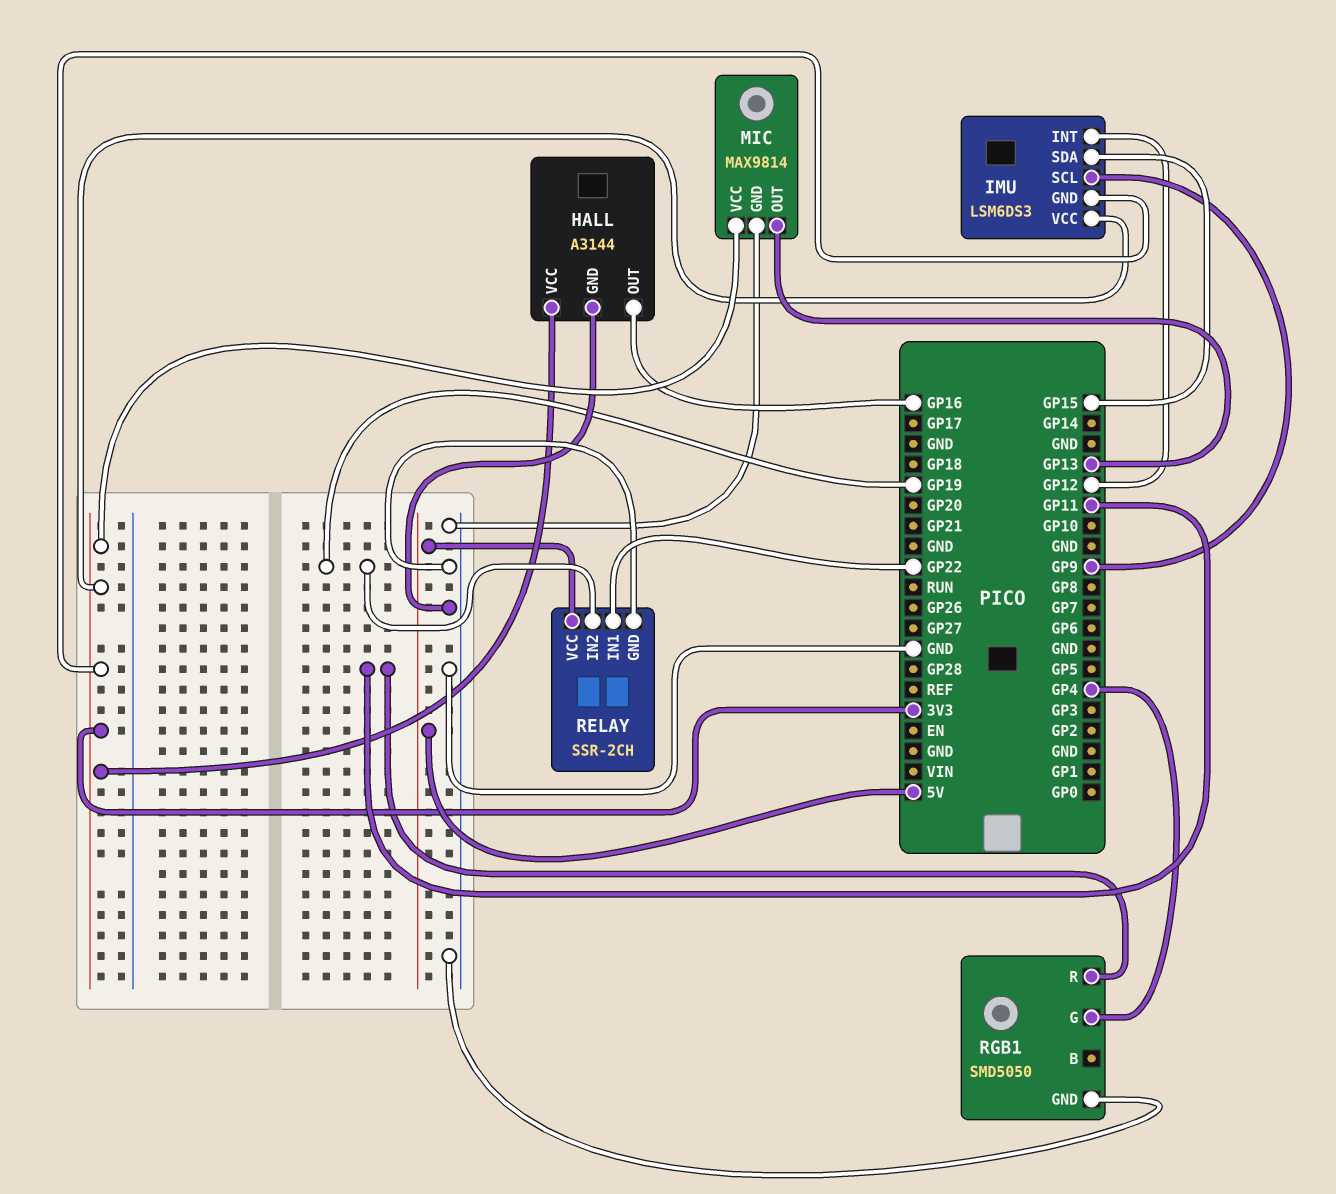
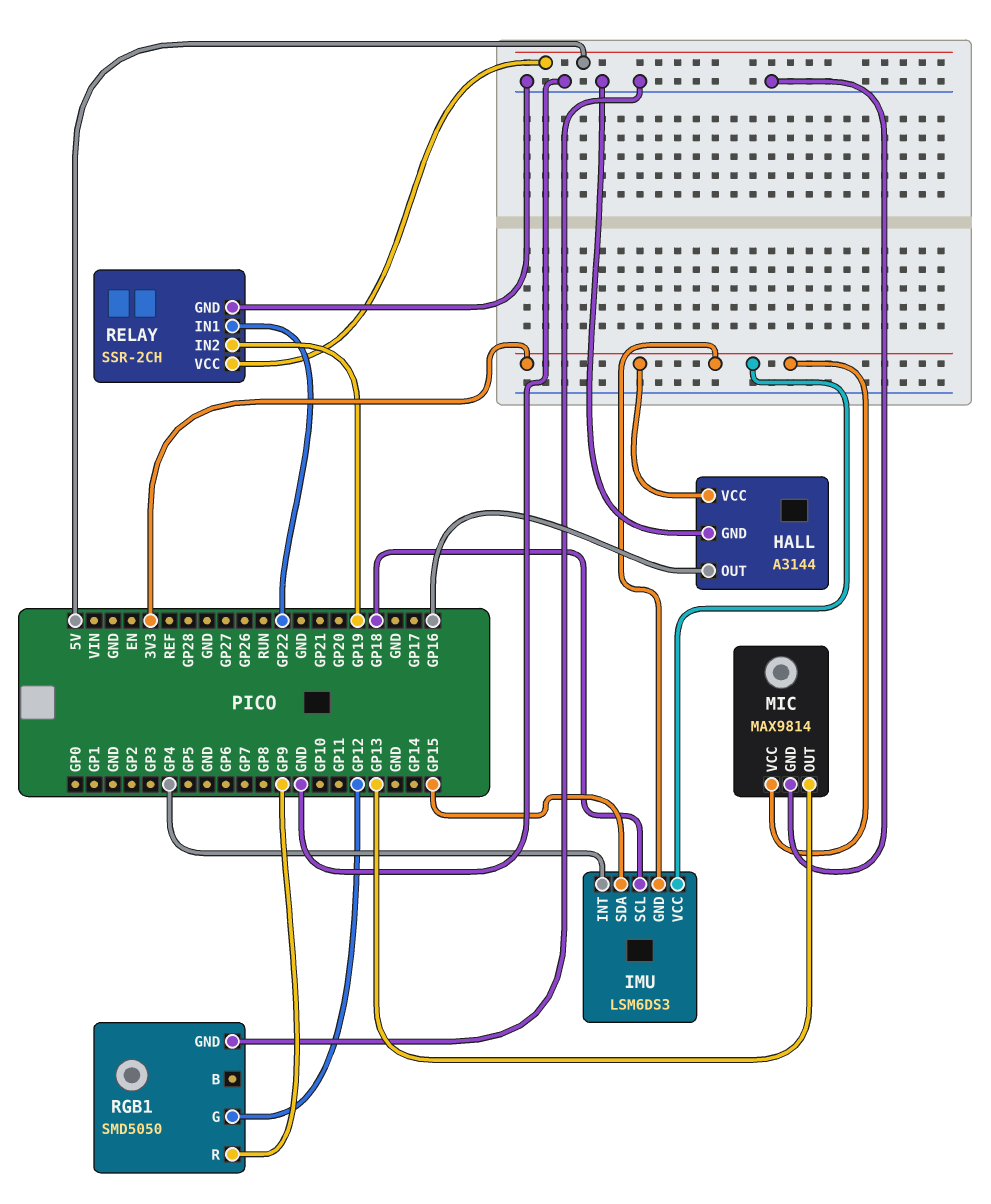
IMU pin INT: GP12 -> GP4
IMU pin SCL: GP9 -> GP18
RGB1 pin G: GP4 -> GP12
RGB1 pin R: GP11 -> GP9

